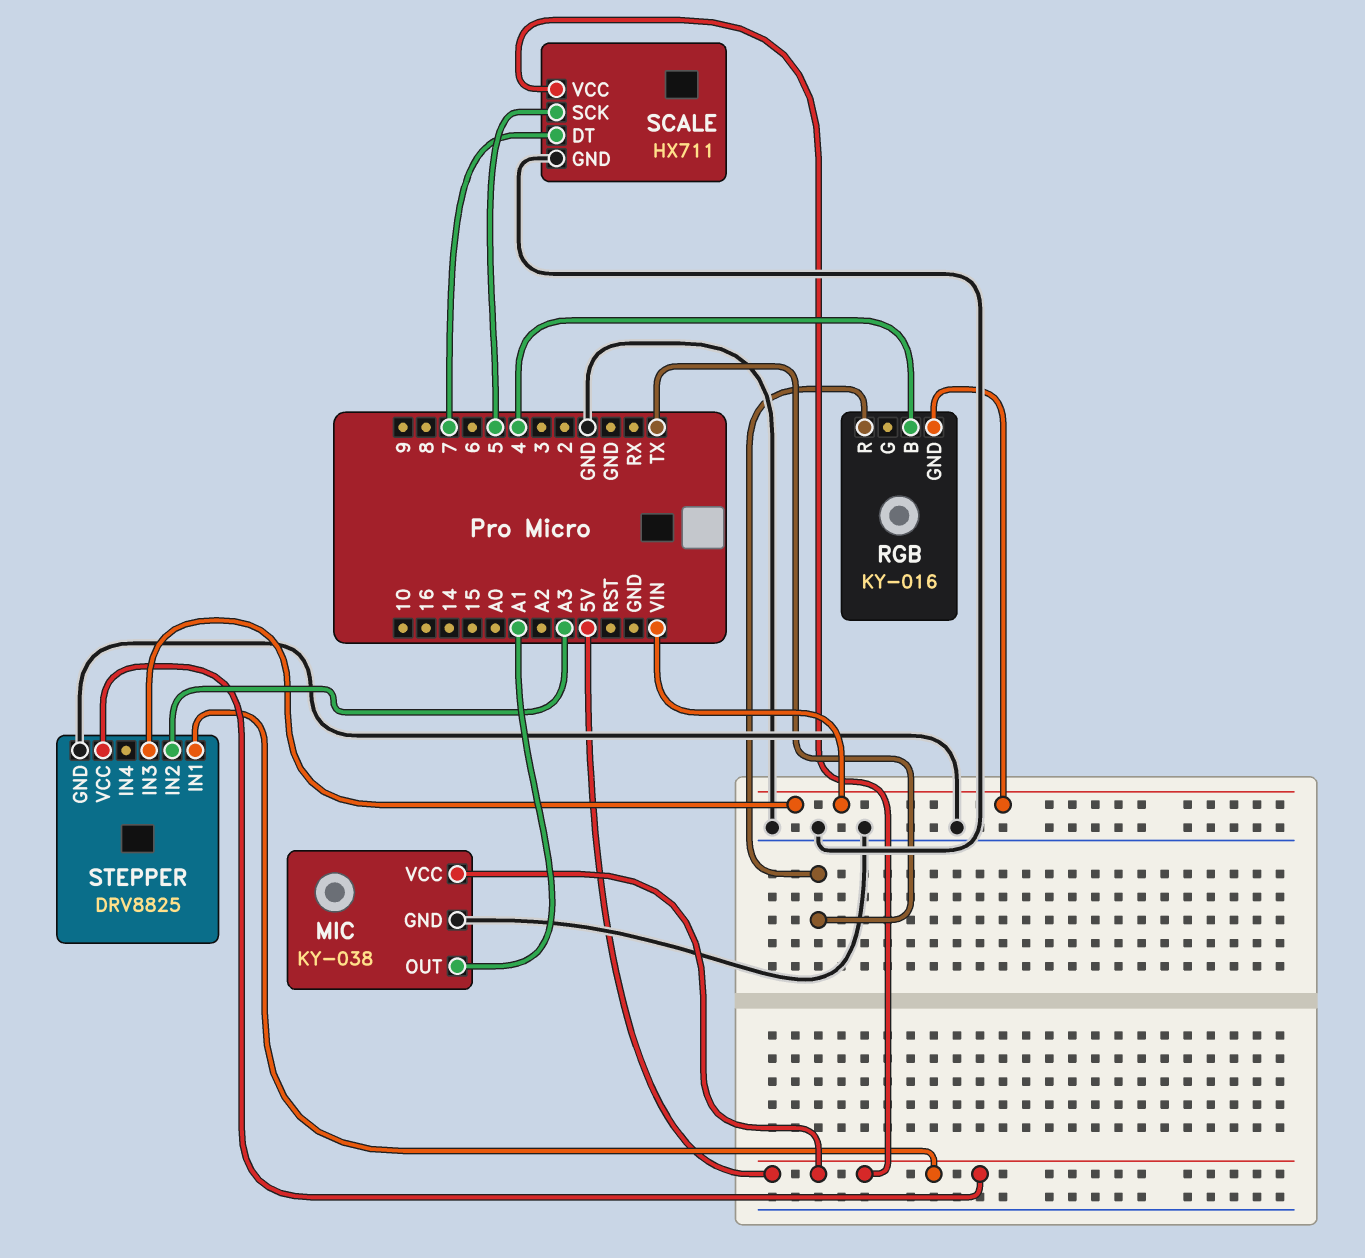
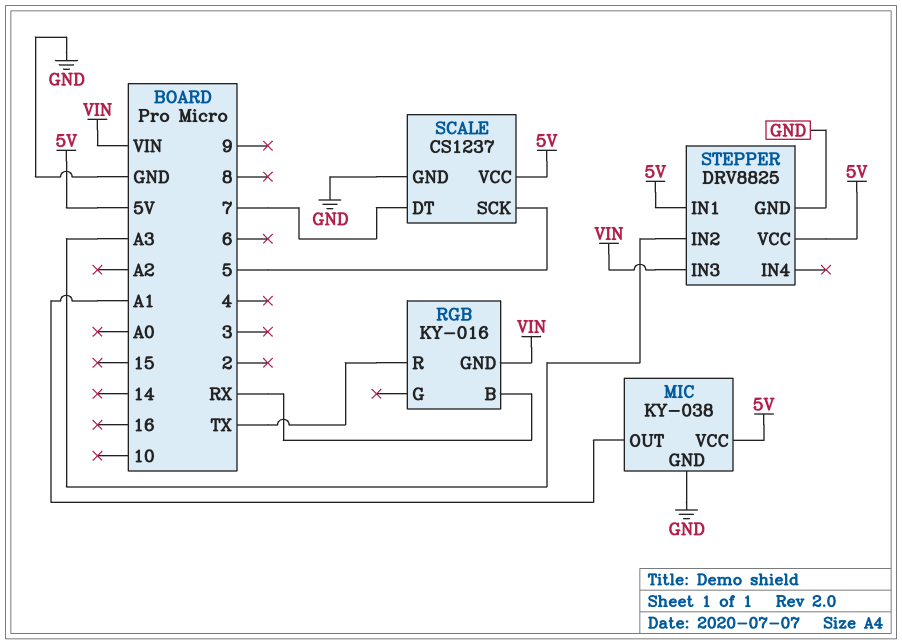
RGB pin B: 4 -> RX
SCALE: HX711 -> CS1237

